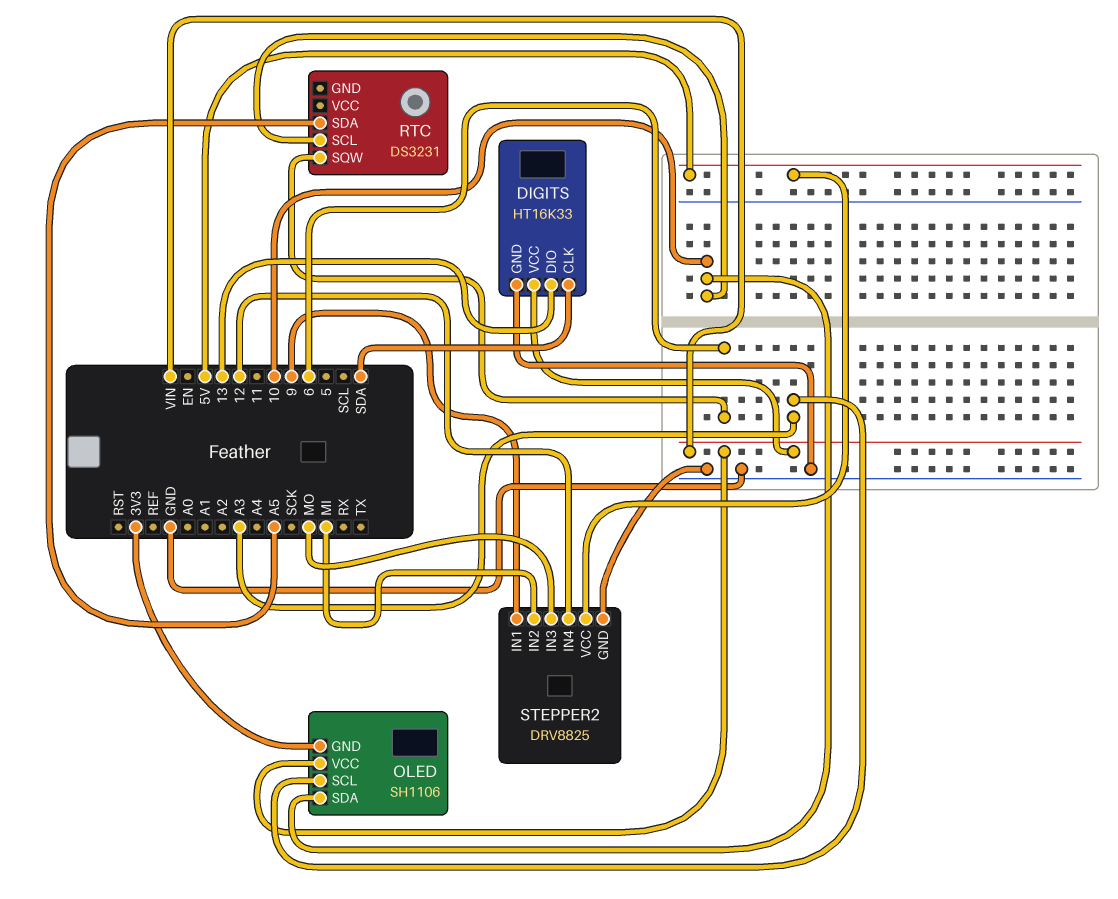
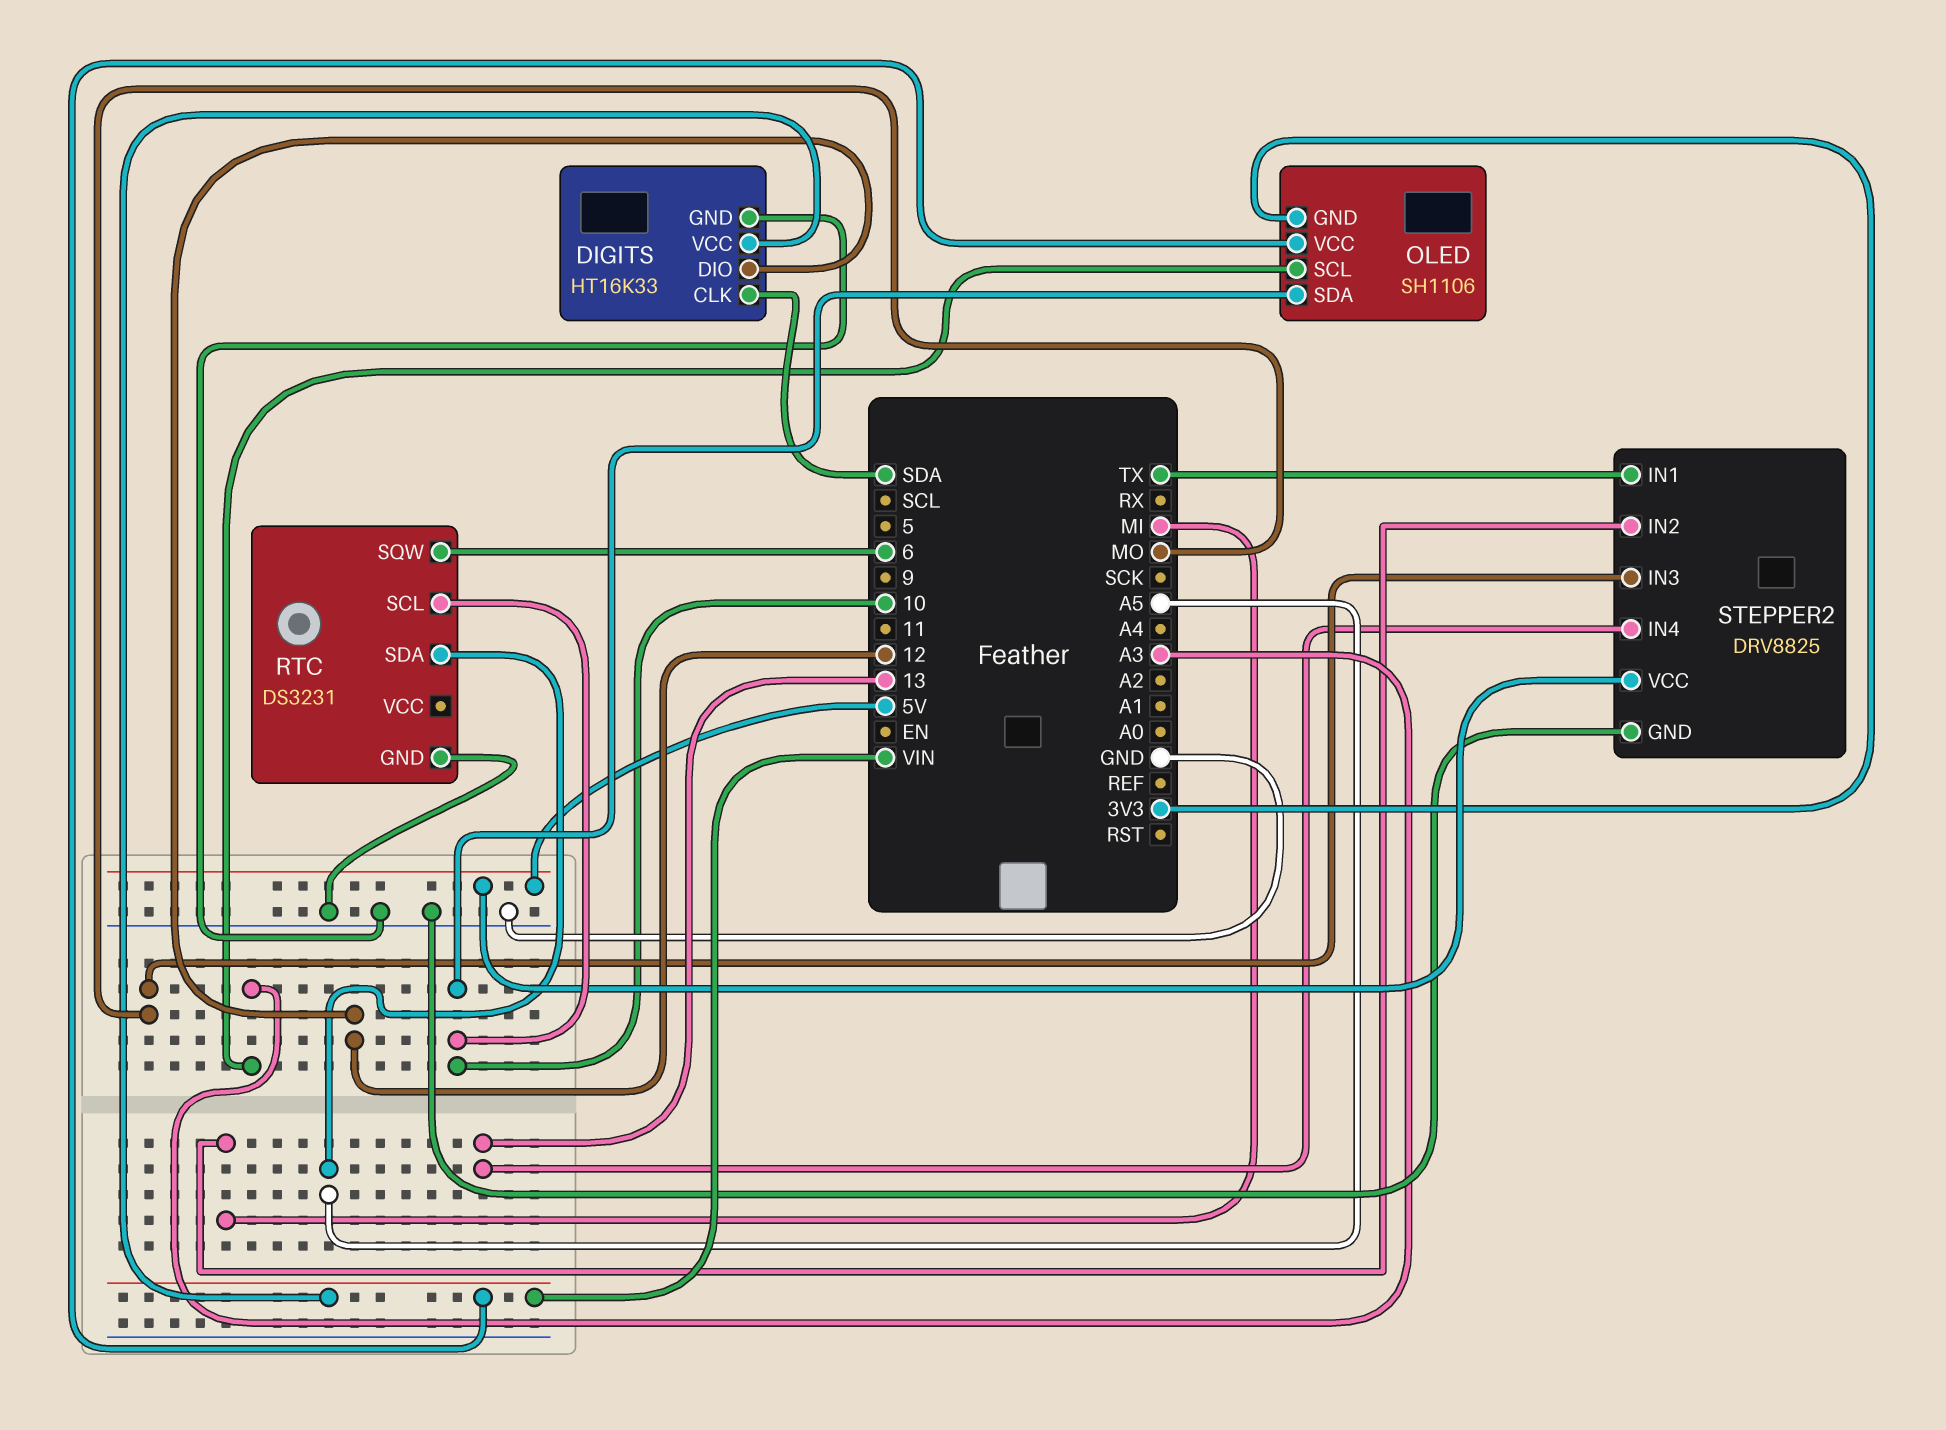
DIGITS pin DIO: 13 -> 12
RTC pin GND: none -> GND
STEPPER2 pin IN1: 9 -> TX
STEPPER2 pin IN4: 12 -> 13

